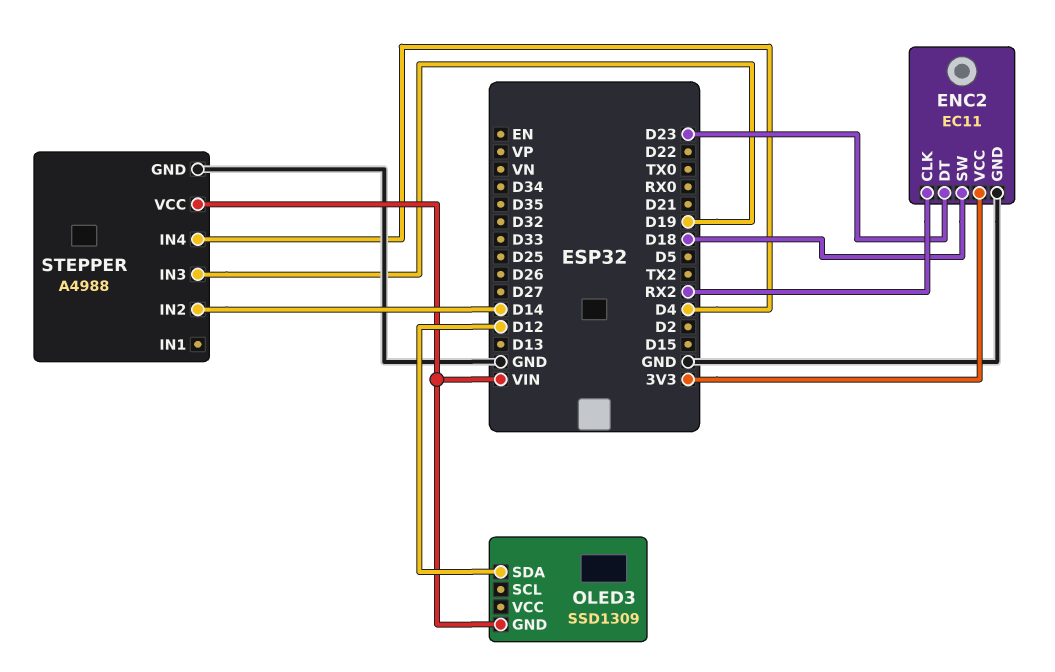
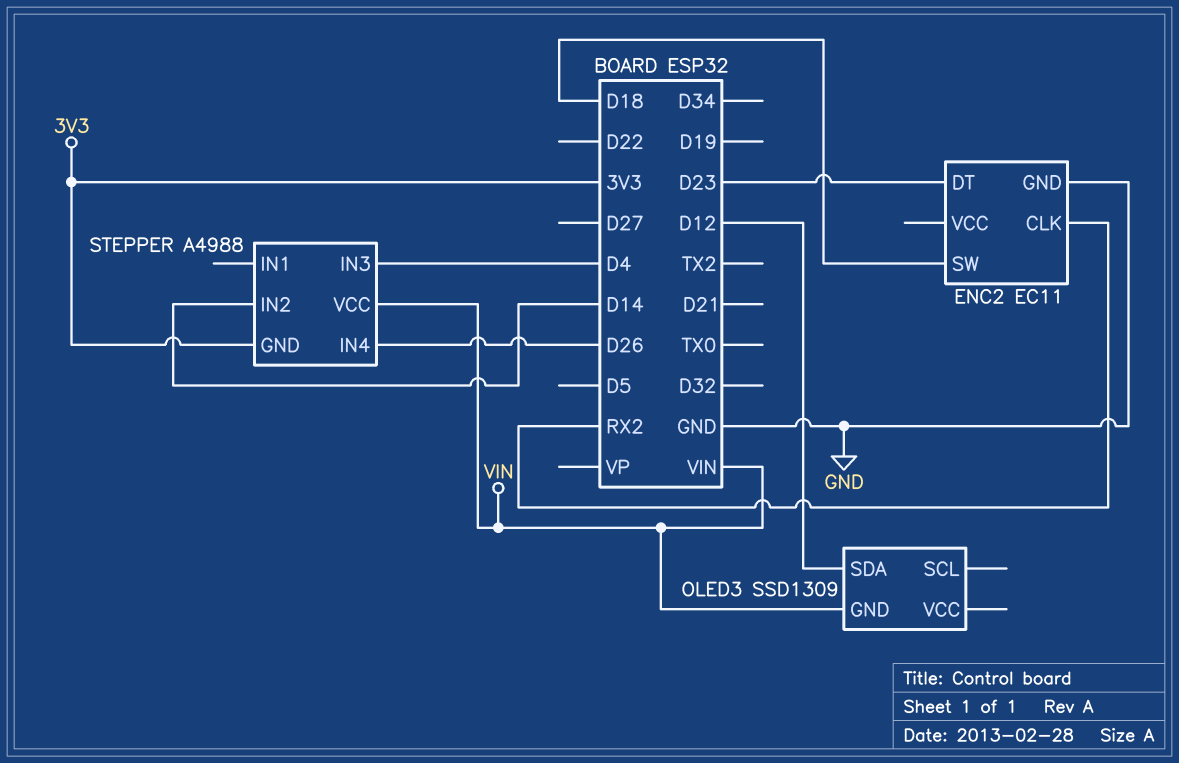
ENC2 pin VCC: 3V3 -> none
STEPPER pin GND: GND -> 3V3
STEPPER pin IN3: D19 -> D4
STEPPER pin IN4: D4 -> D26

